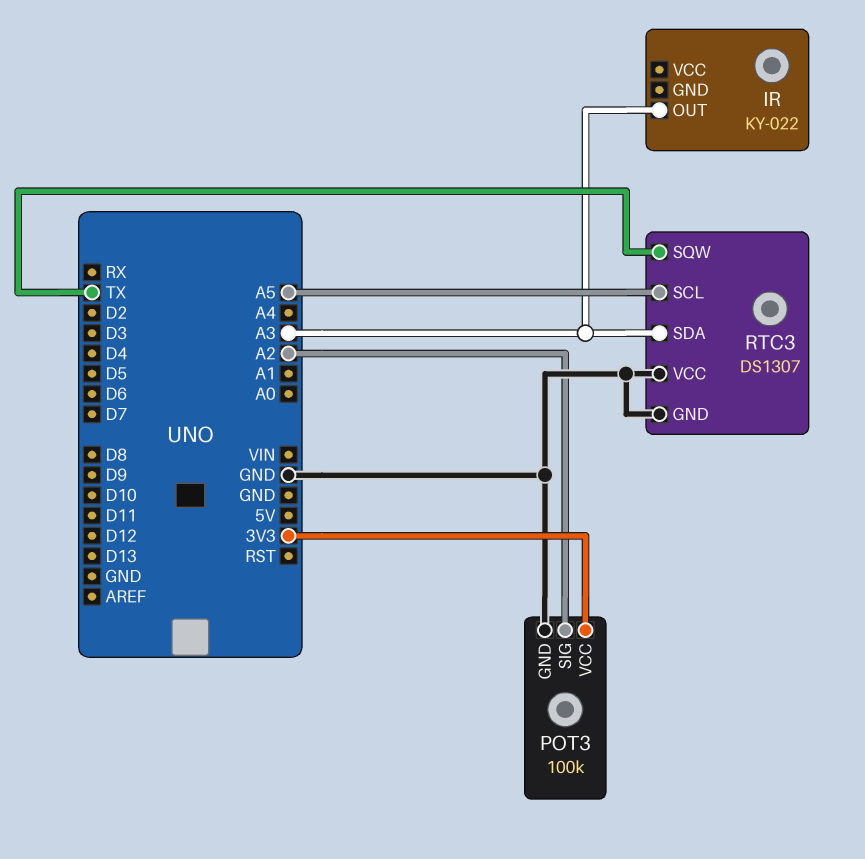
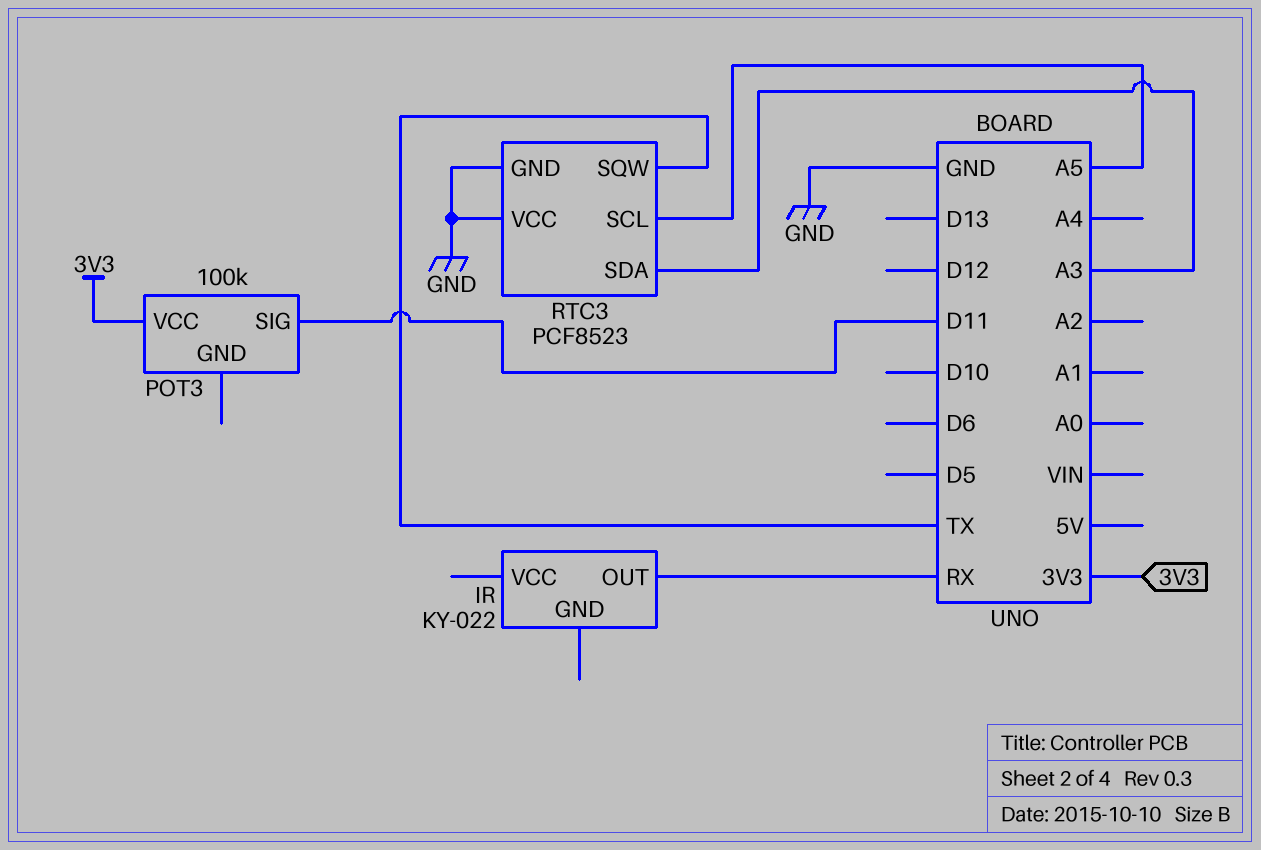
IR pin OUT: A3 -> RX
POT3 pin GND: GND -> none
POT3 pin SIG: A2 -> D11
RTC3: DS1307 -> PCF8523

